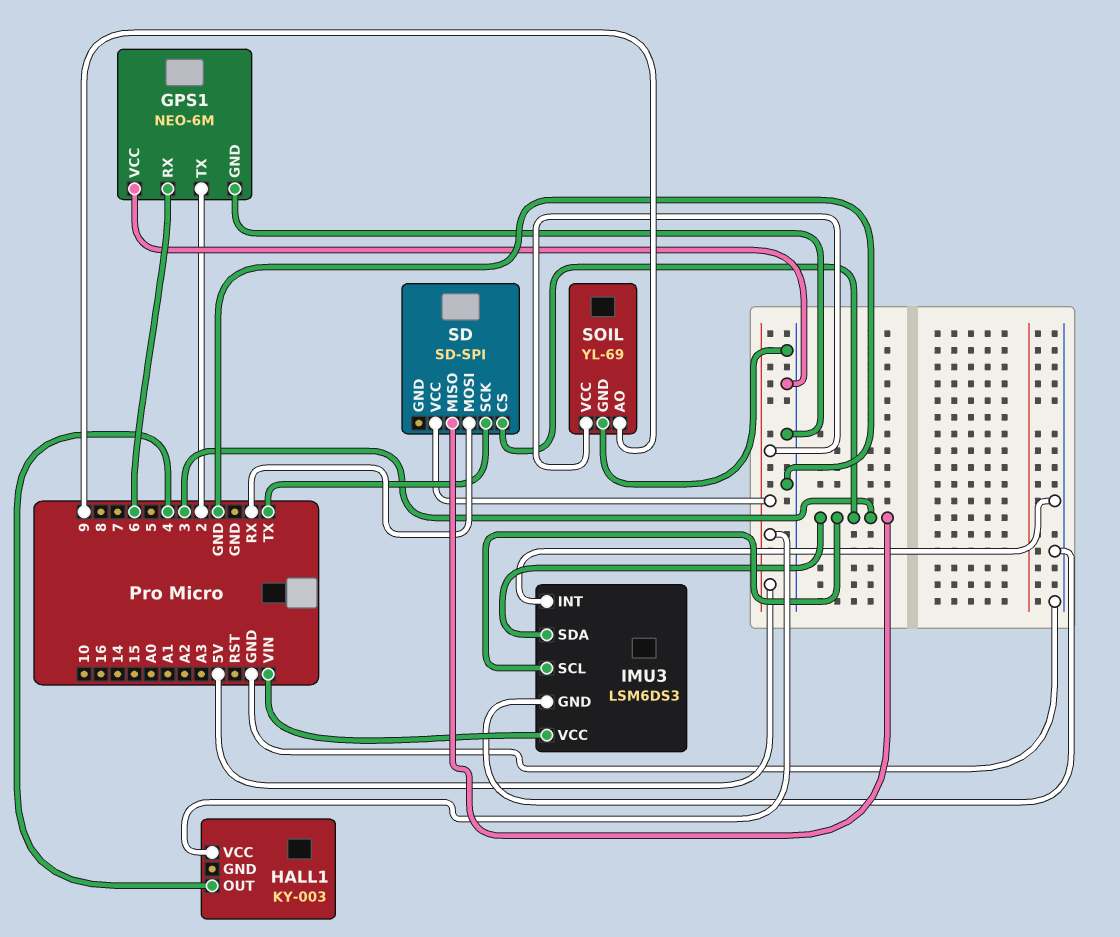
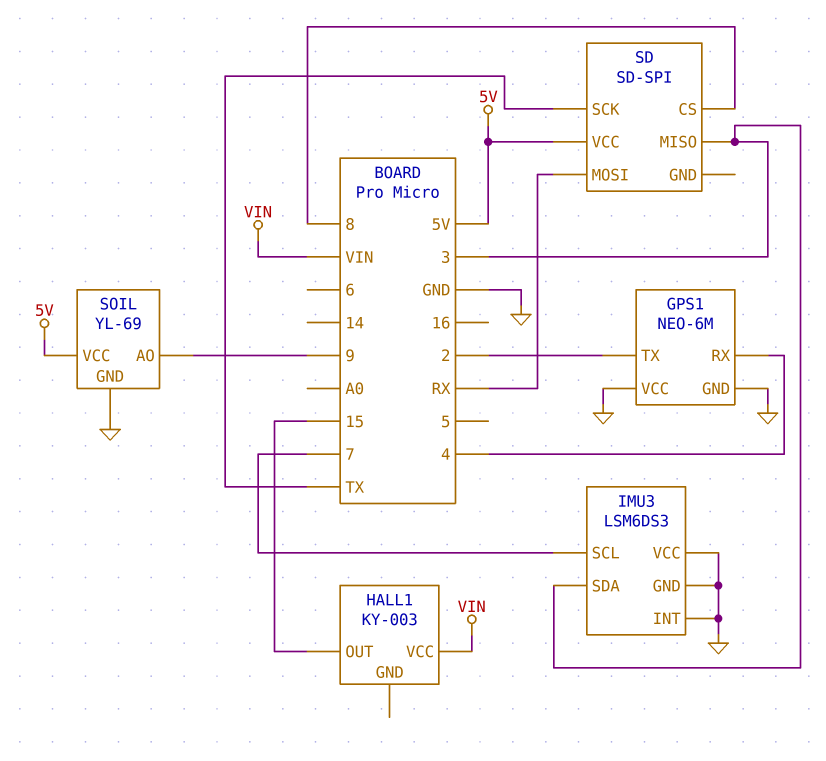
GPS1 pin RX: 6 -> 4
HALL1 pin OUT: 4 -> 15
HALL1 pin VCC: 5V -> VIN
IMU3 pin SCL: 3 -> 7
IMU3 pin VCC: VIN -> GND
SD pin CS: 3 -> 8

